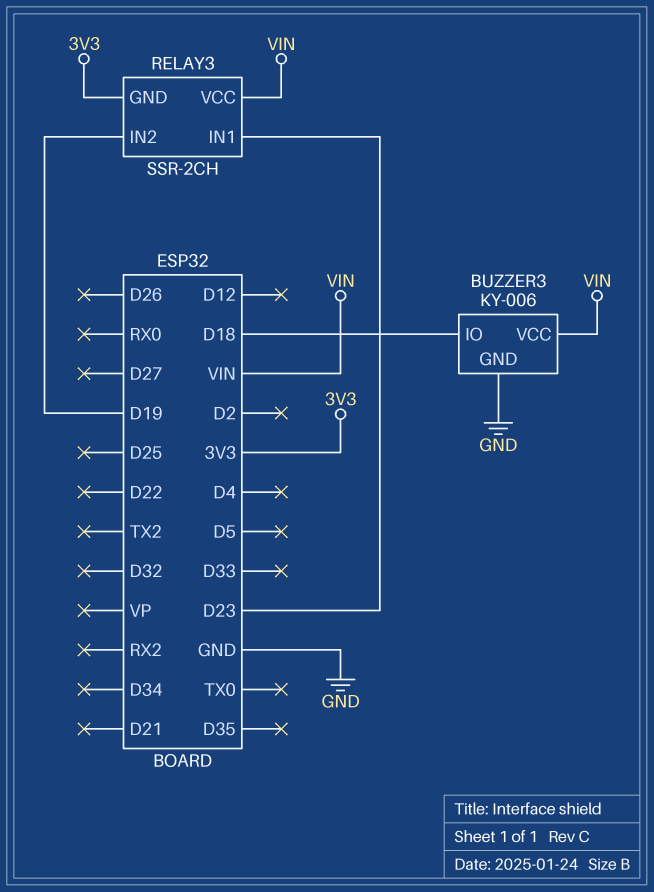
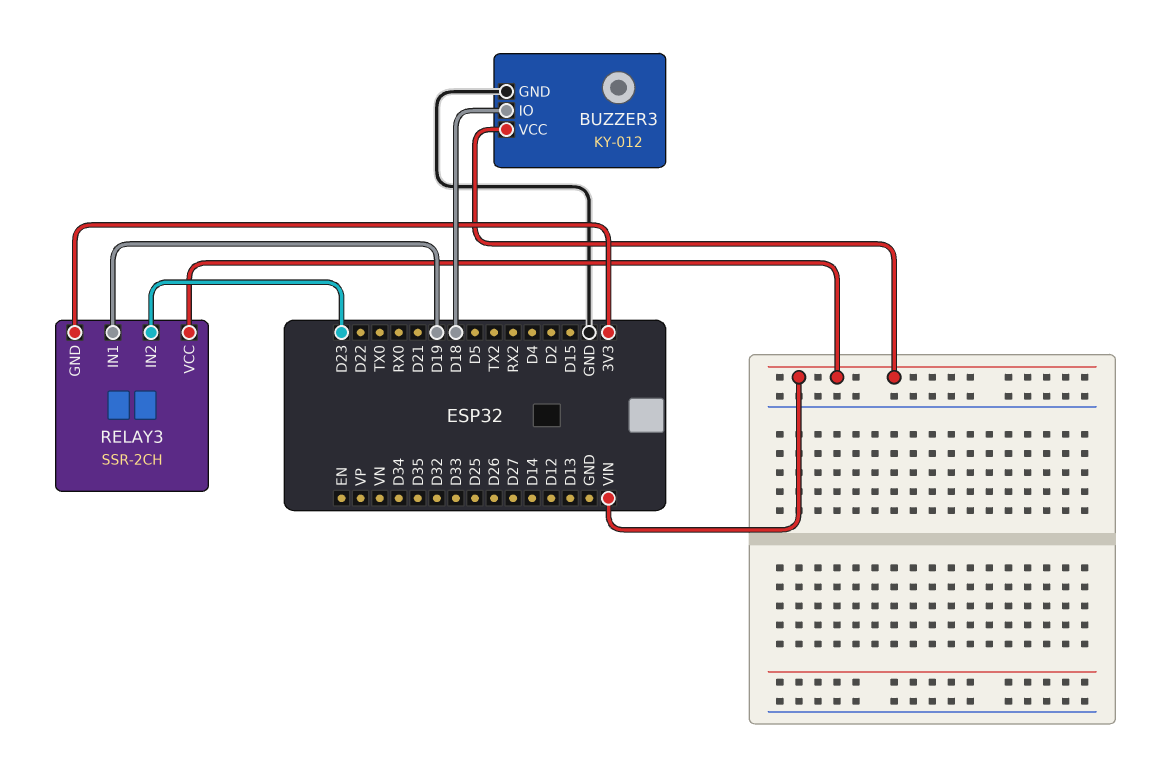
BUZZER3: KY-006 -> KY-012
RELAY3 pin IN1: D23 -> D19
RELAY3 pin IN2: D19 -> D23

